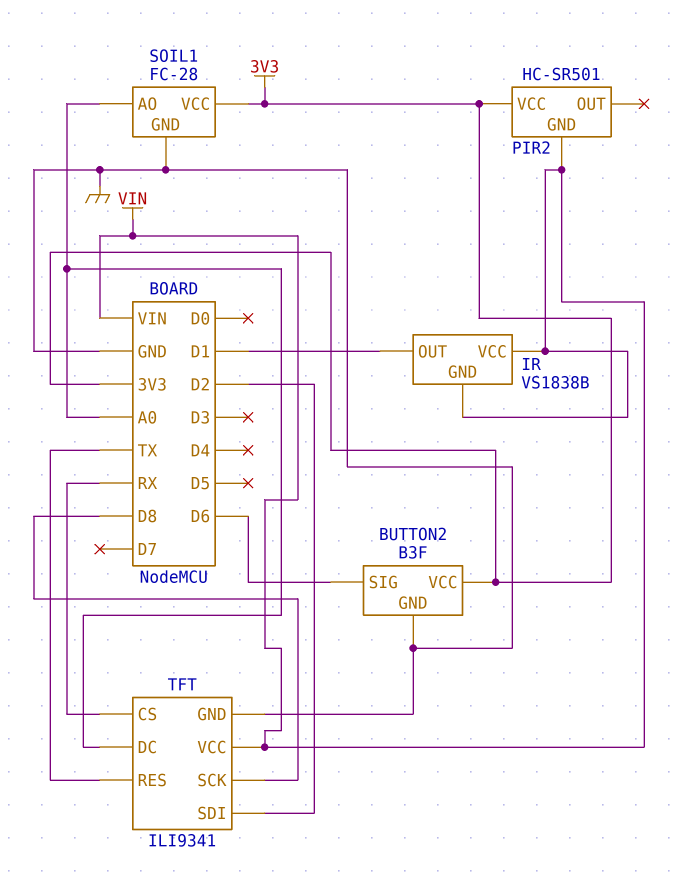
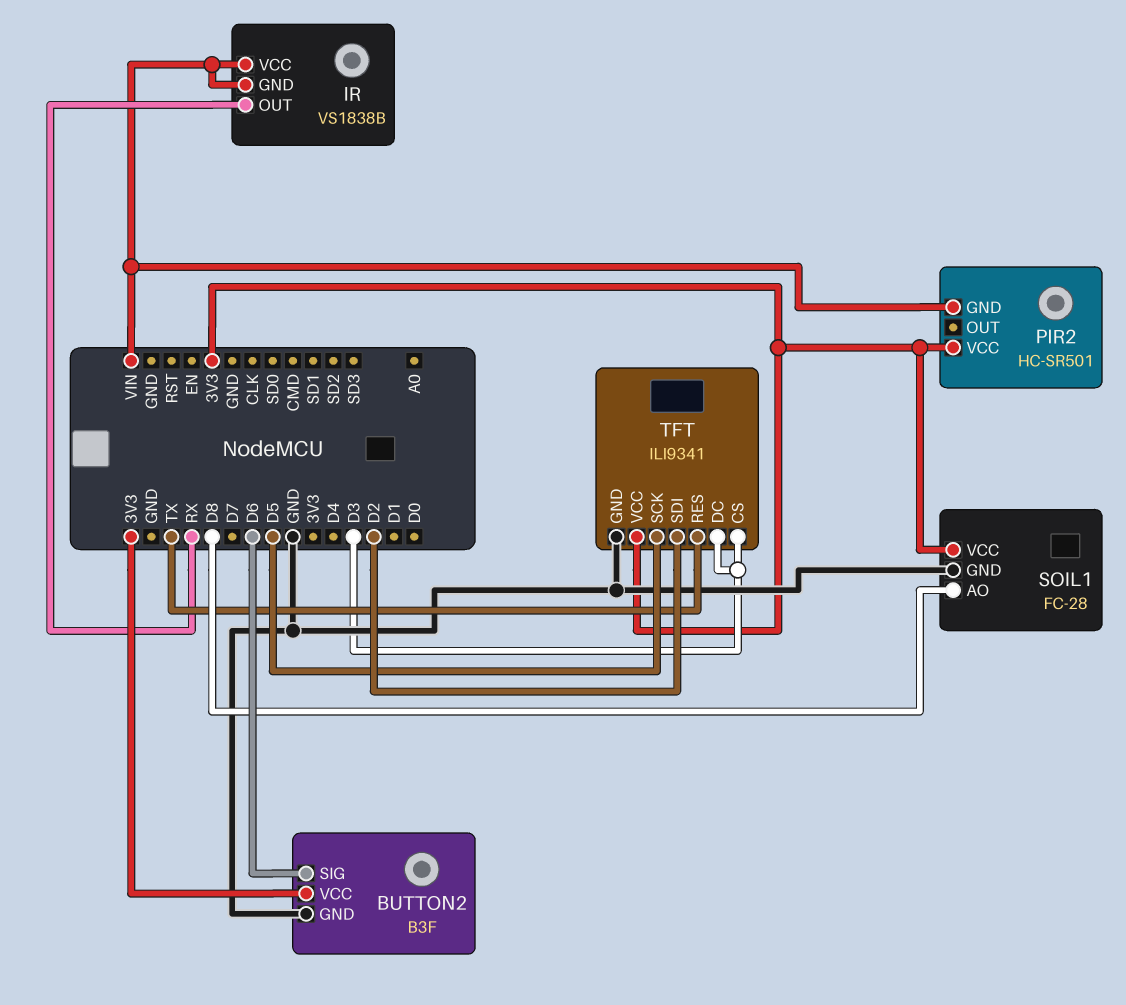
IR pin OUT: D1 -> RX
SOIL1 pin AO: A0 -> D8
TFT pin CS: RX -> D3
TFT pin DC: A0 -> D3
TFT pin SCK: D8 -> D5
TFT pin VCC: VIN -> 3V3

